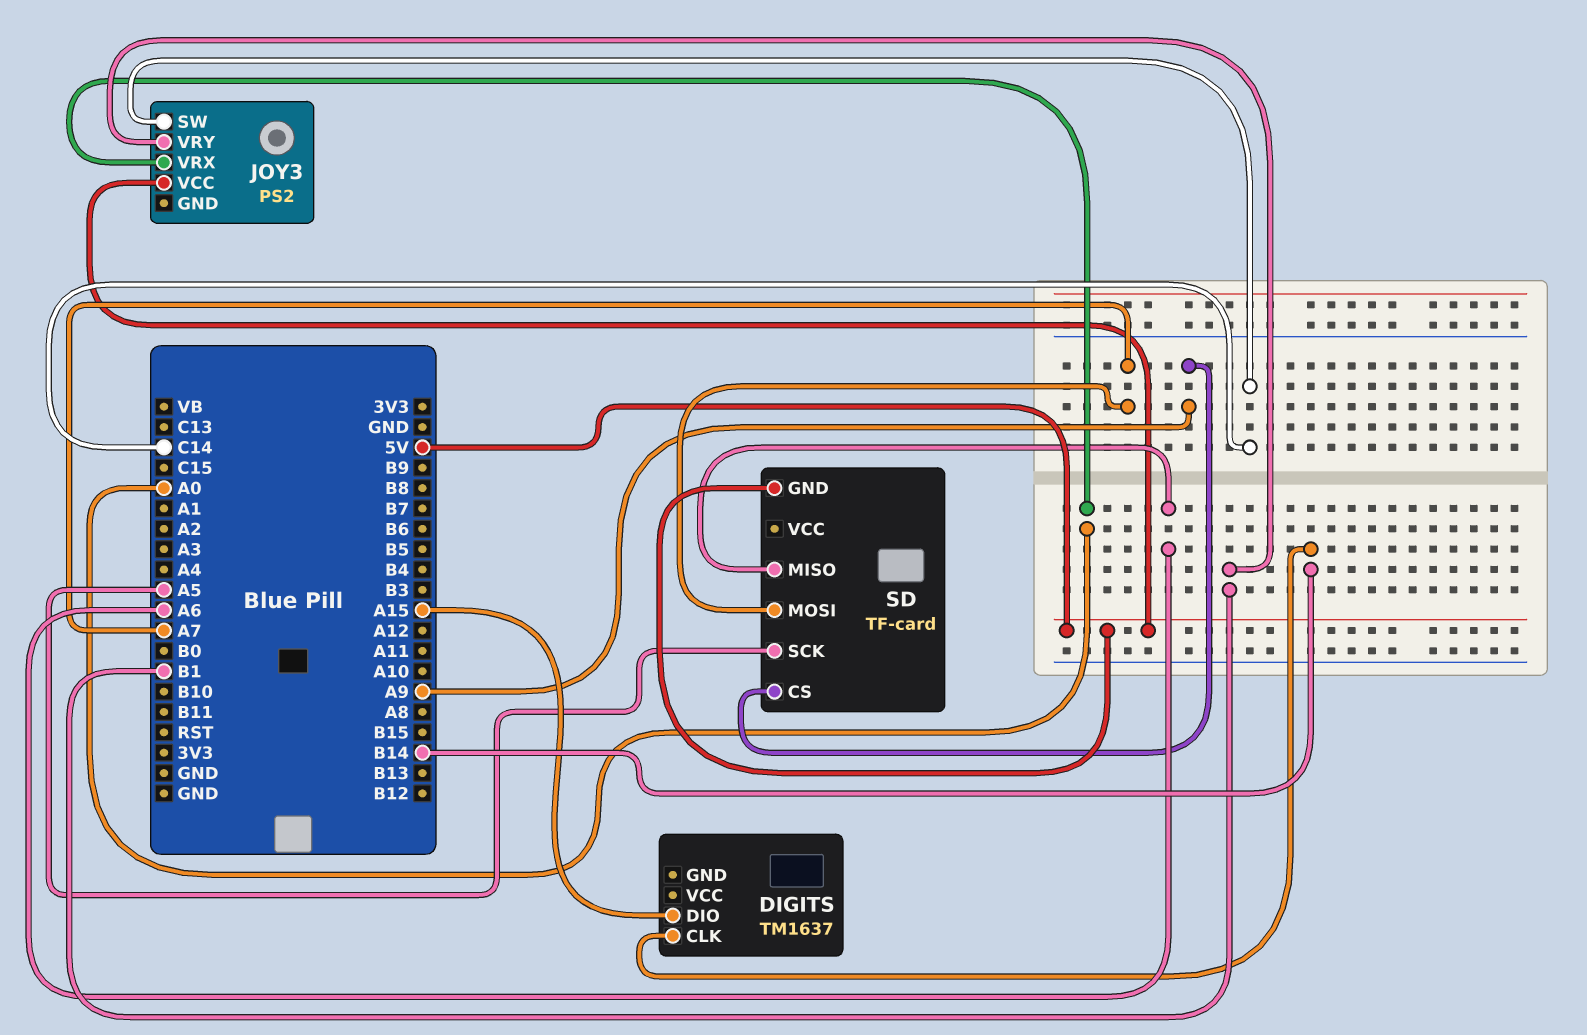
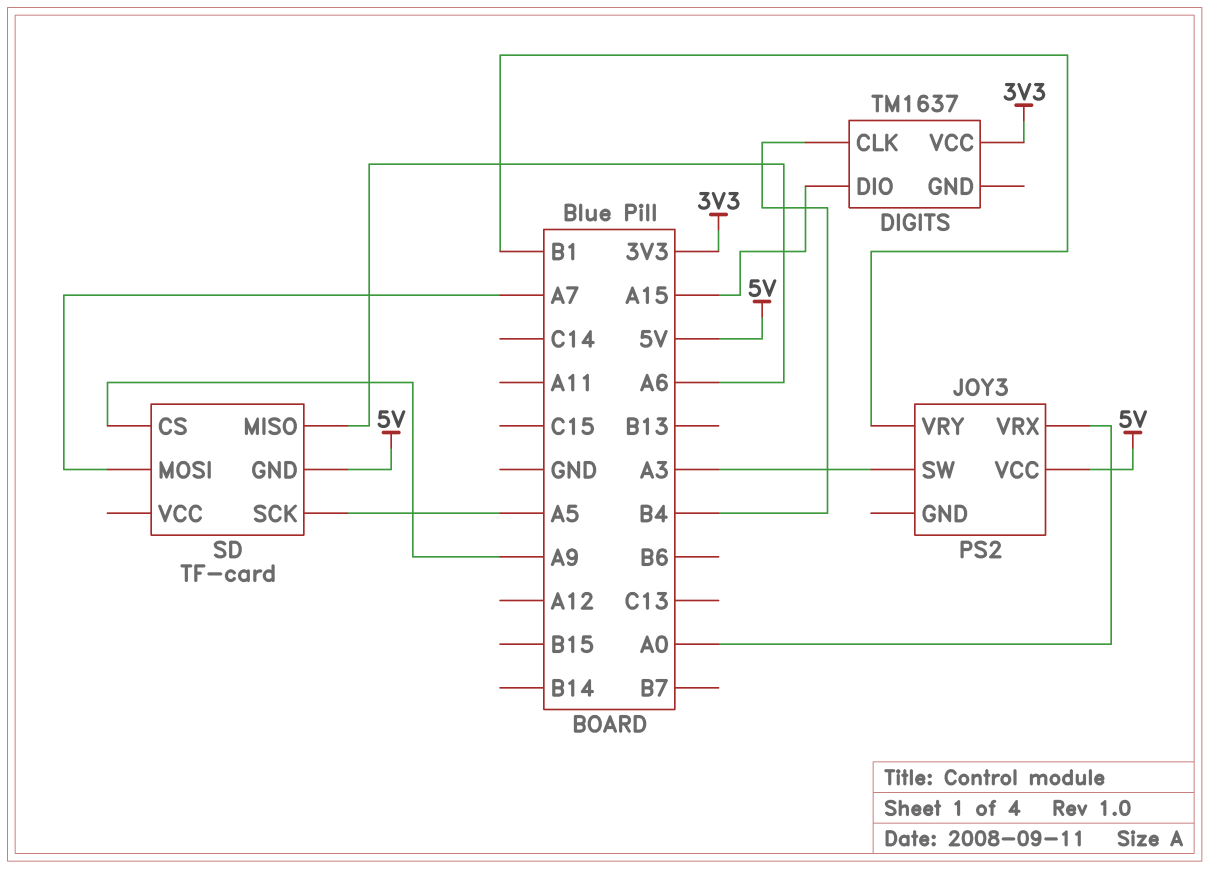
DIGITS pin CLK: B14 -> B4
DIGITS pin VCC: none -> 3V3
JOY3 pin SW: C14 -> A3

